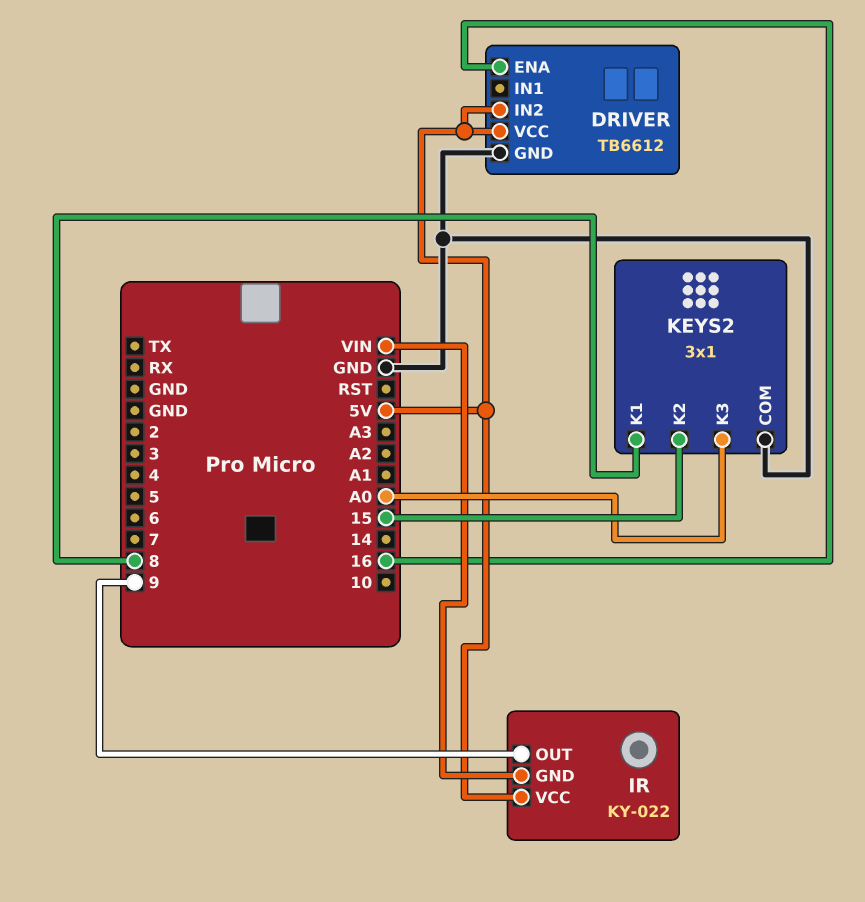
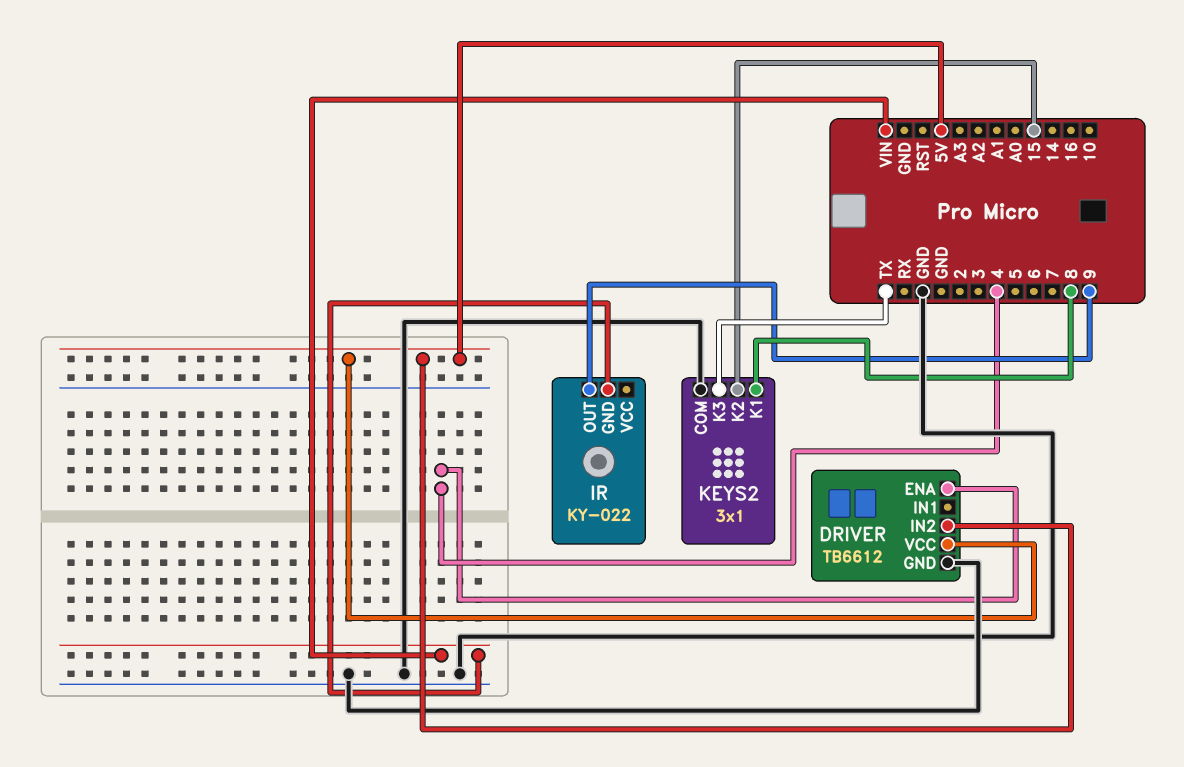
DRIVER pin ENA: 16 -> 4
IR pin VCC: 5V -> none
KEYS2 pin K3: A0 -> TX

